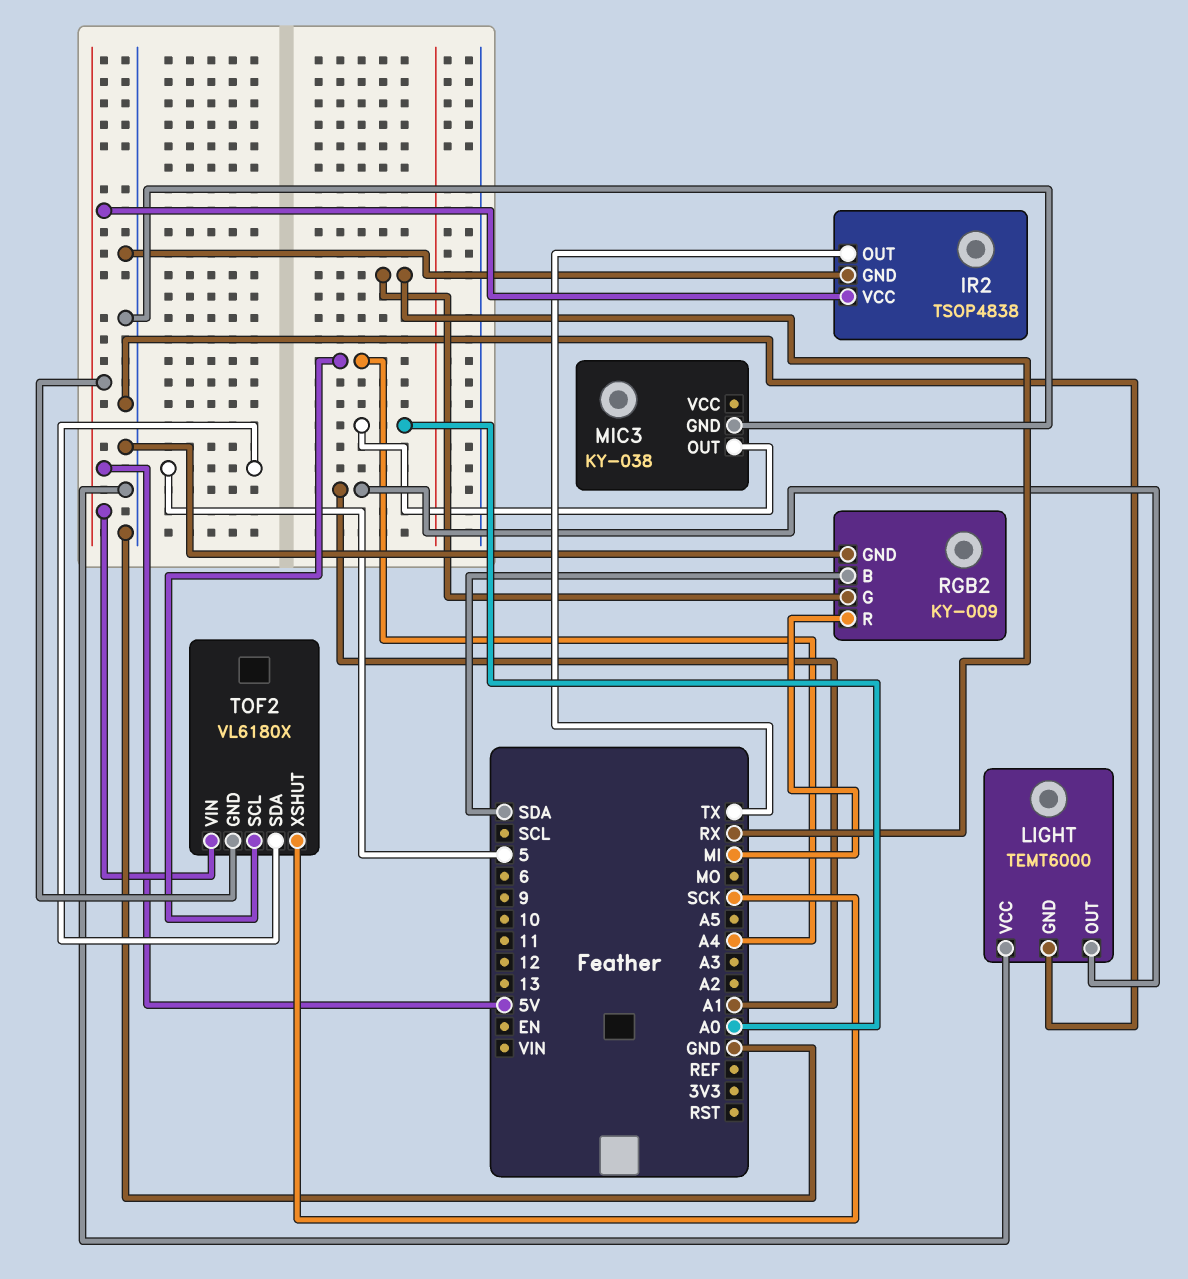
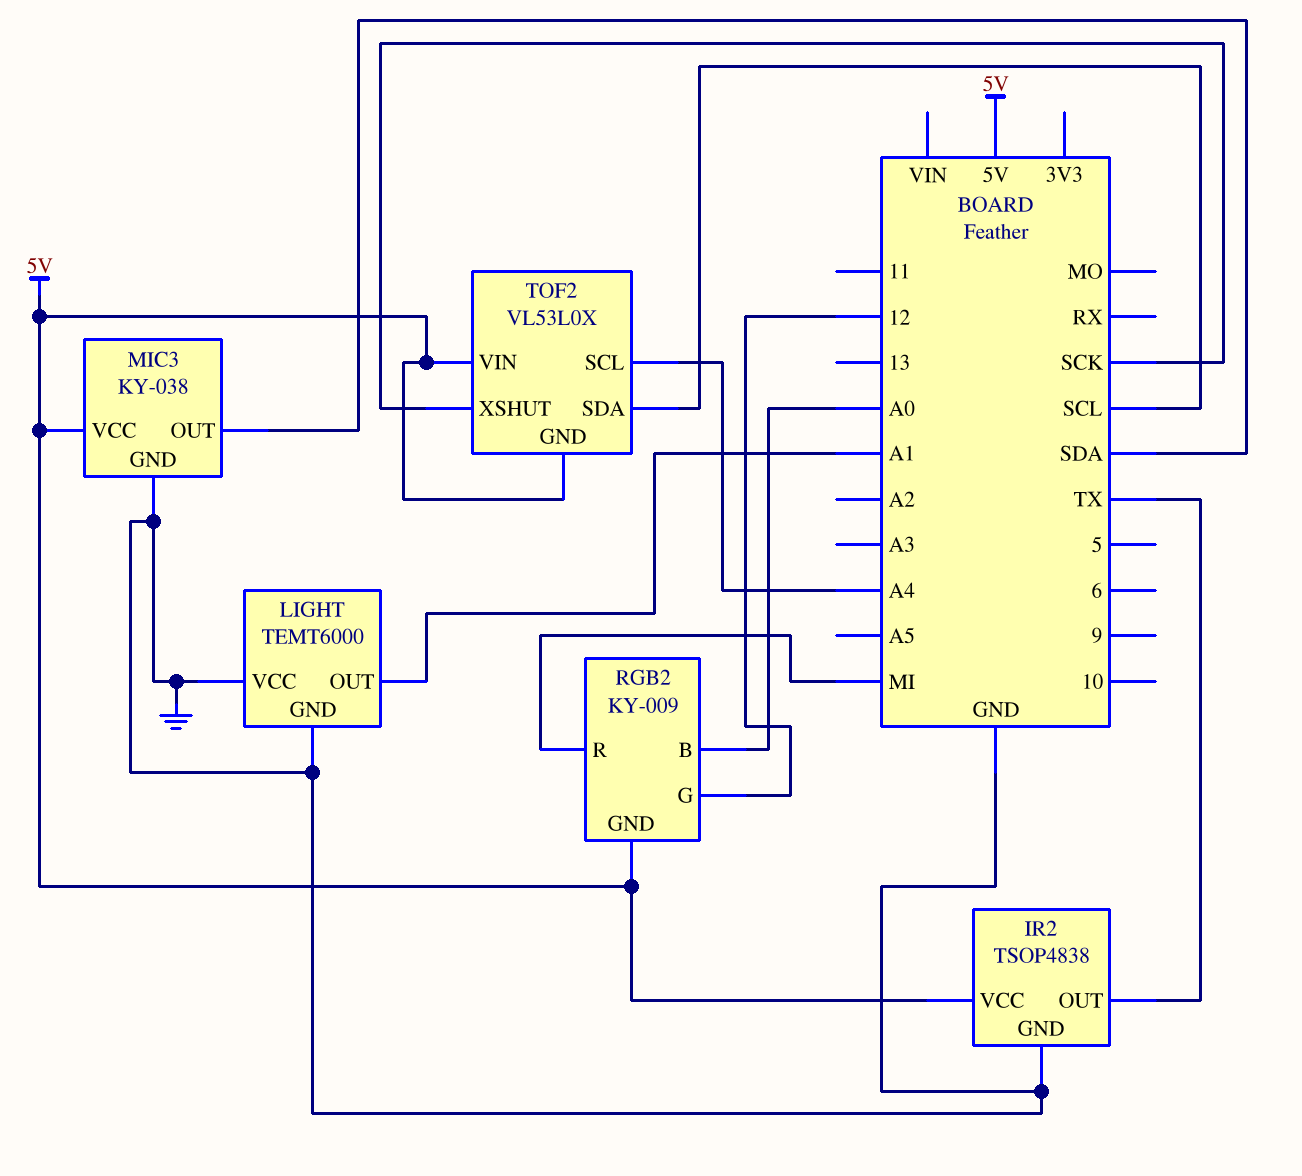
MIC3 pin OUT: A0 -> SDA
MIC3 pin VCC: none -> 5V
RGB2 pin B: SDA -> A0
RGB2 pin G: RX -> 12
RGB2 pin GND: GND -> 5V
TOF2: VL6180X -> VL53L0X
TOF2 pin SDA: 5 -> SCL

